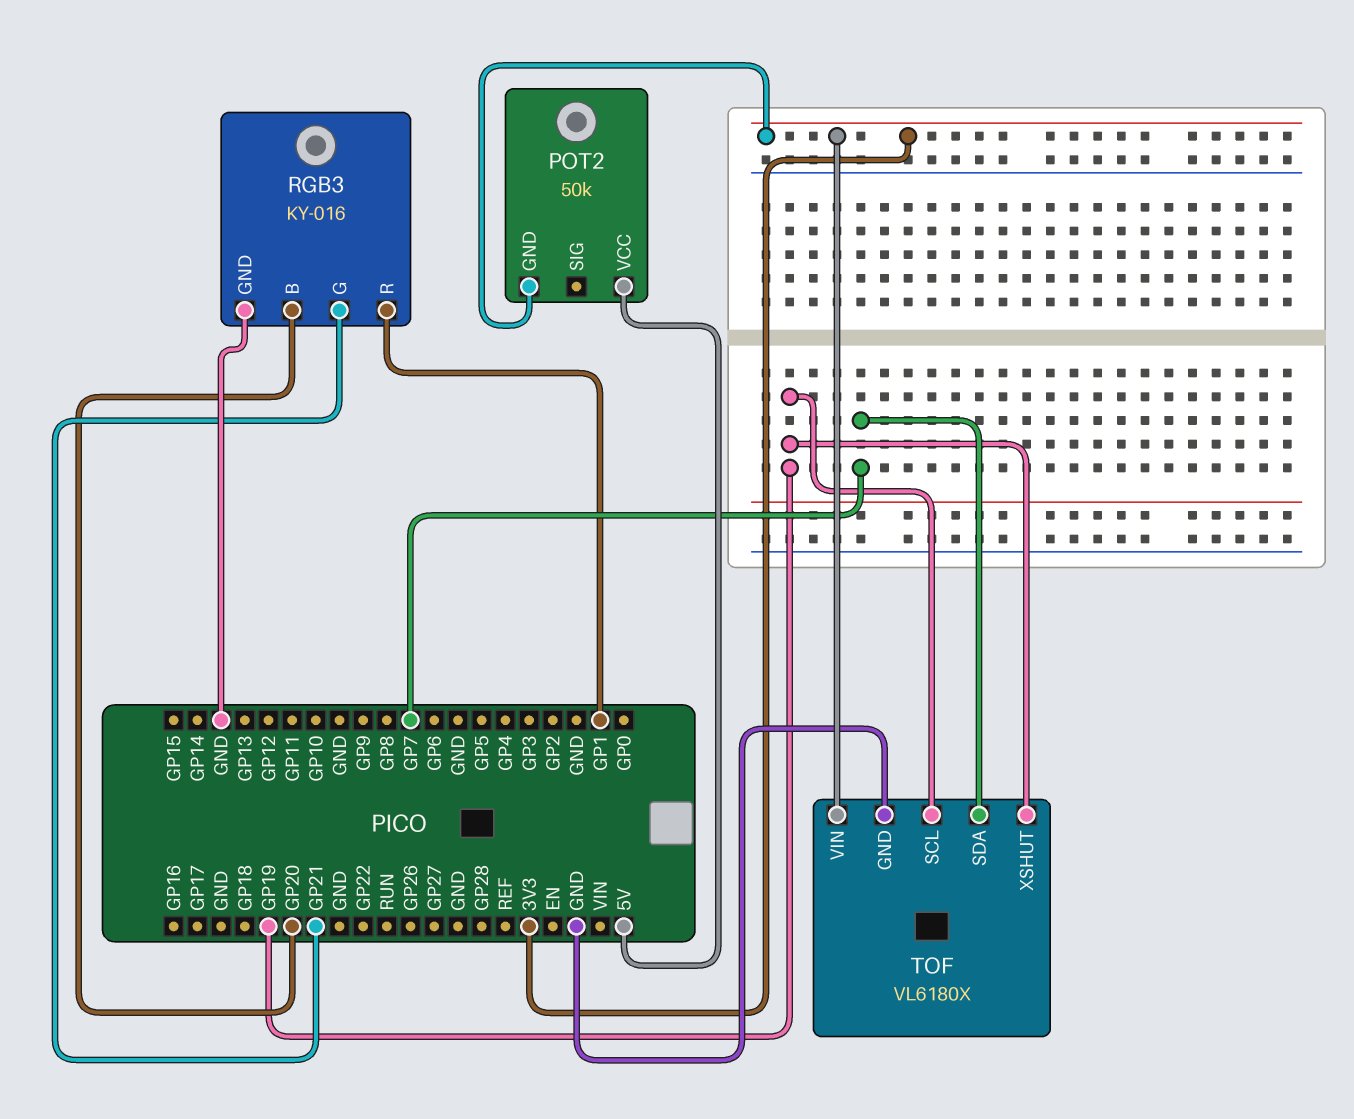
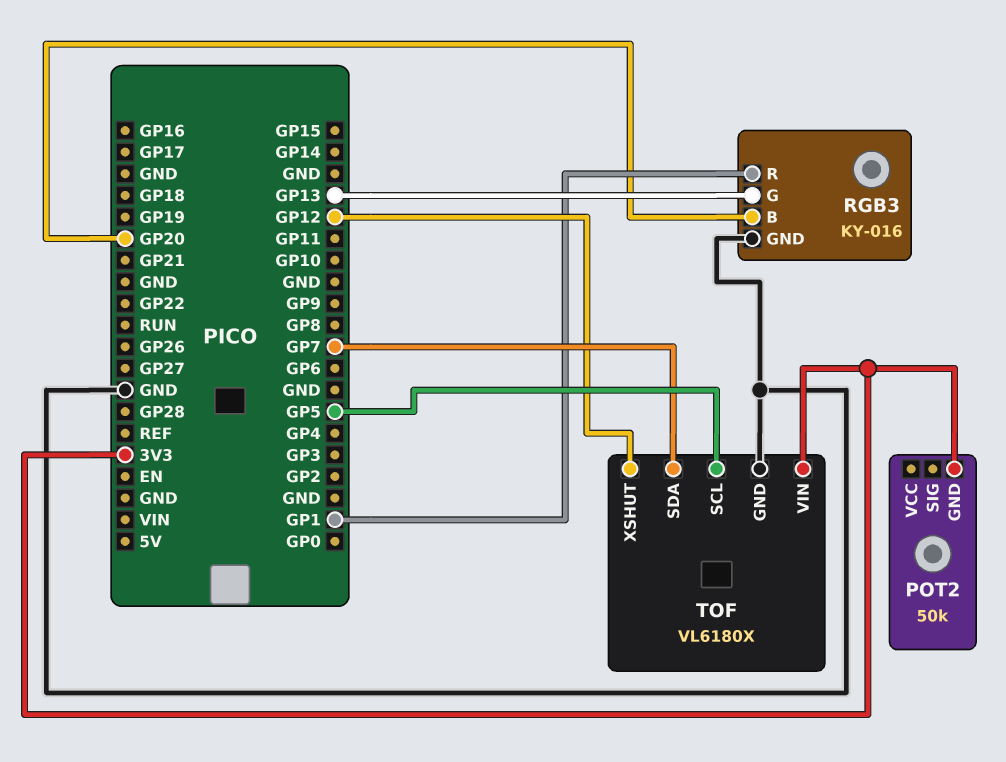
POT2 pin VCC: 5V -> none
RGB3 pin G: GP21 -> GP13
TOF pin SCL: GP19 -> GP5
TOF pin XSHUT: GP19 -> GP12

